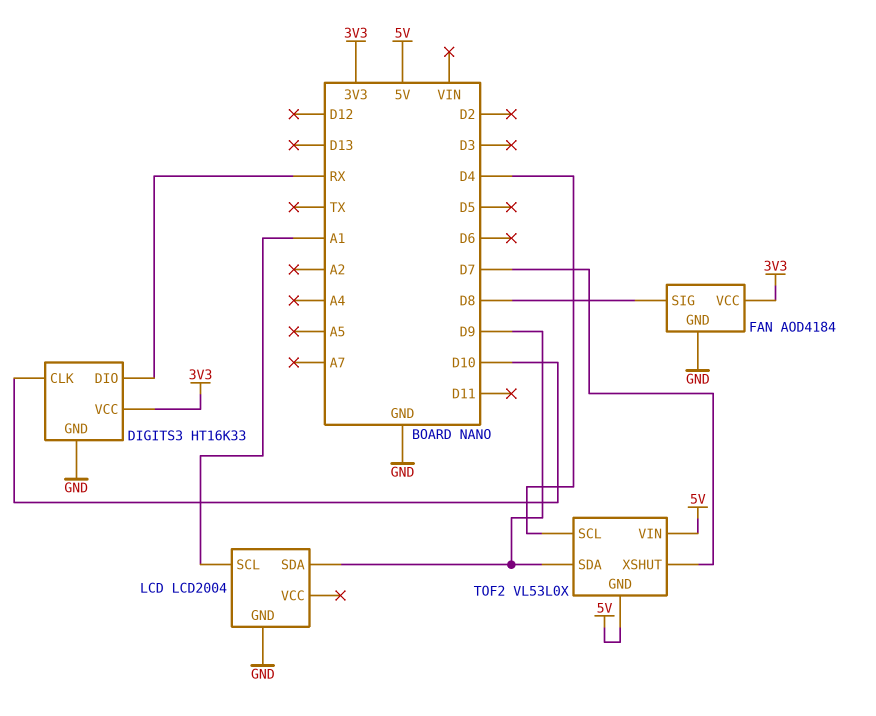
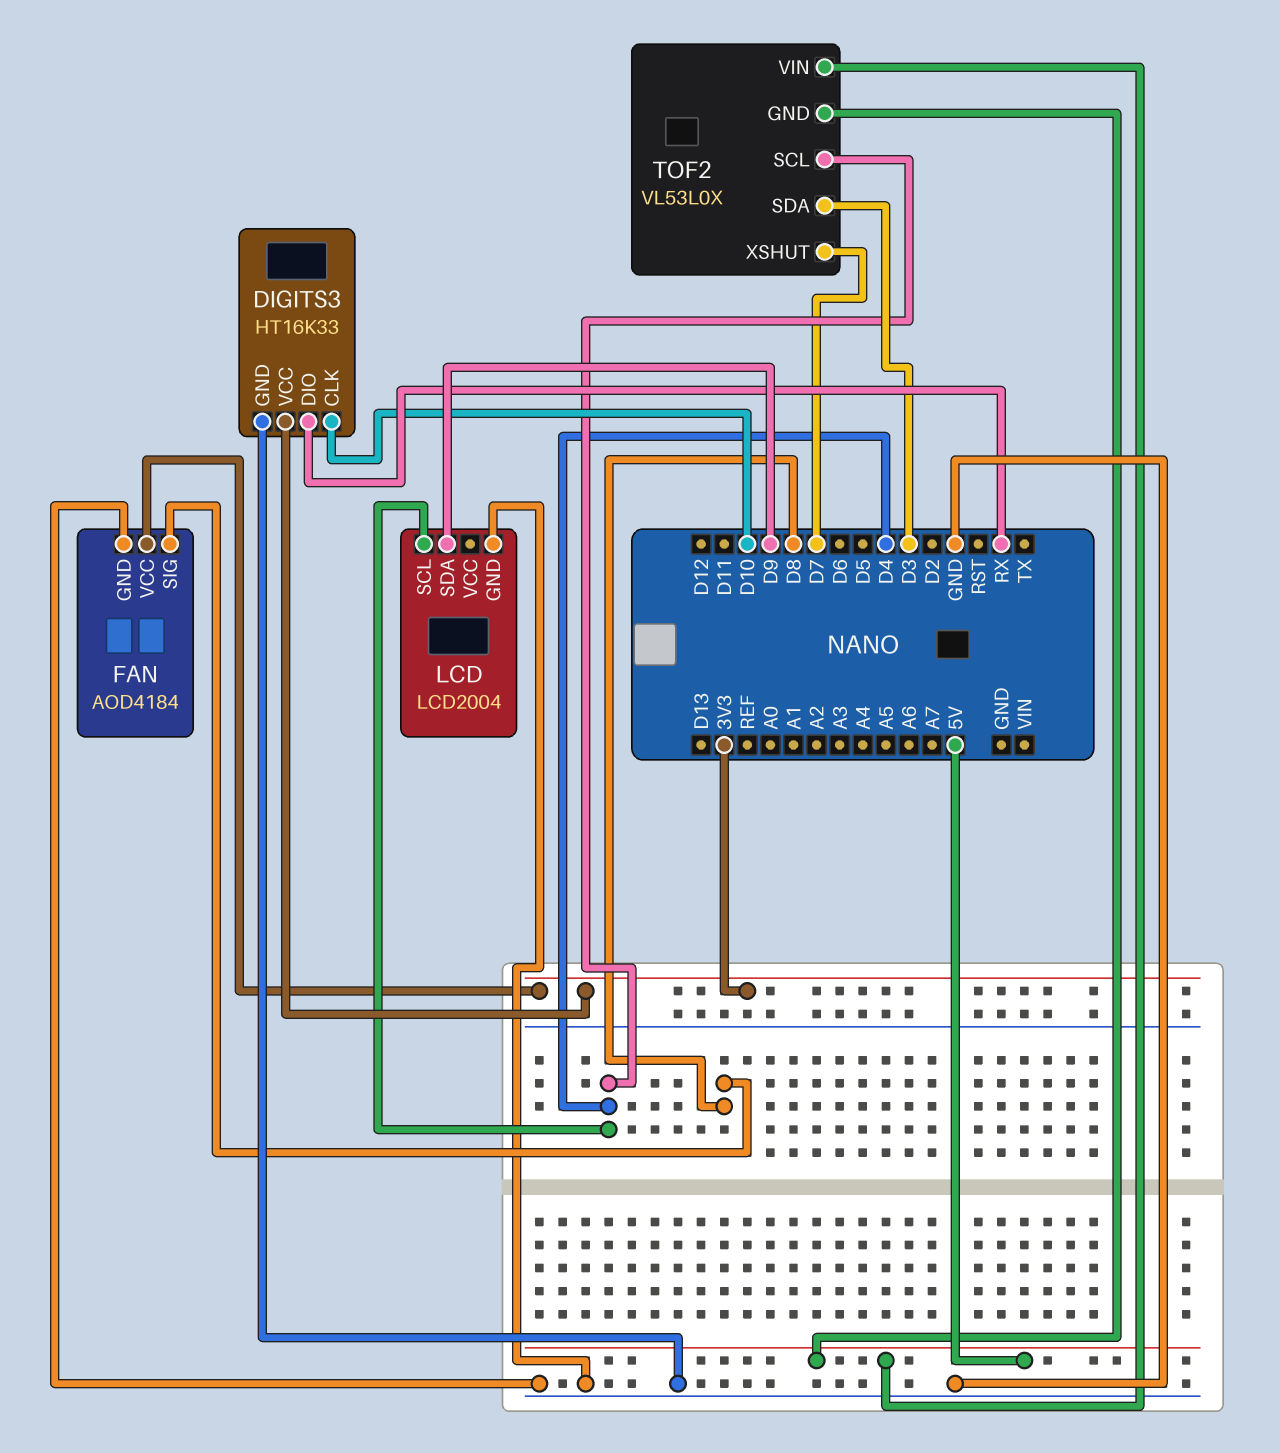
LCD pin SCL: A1 -> D4
TOF2 pin SDA: D9 -> D3

